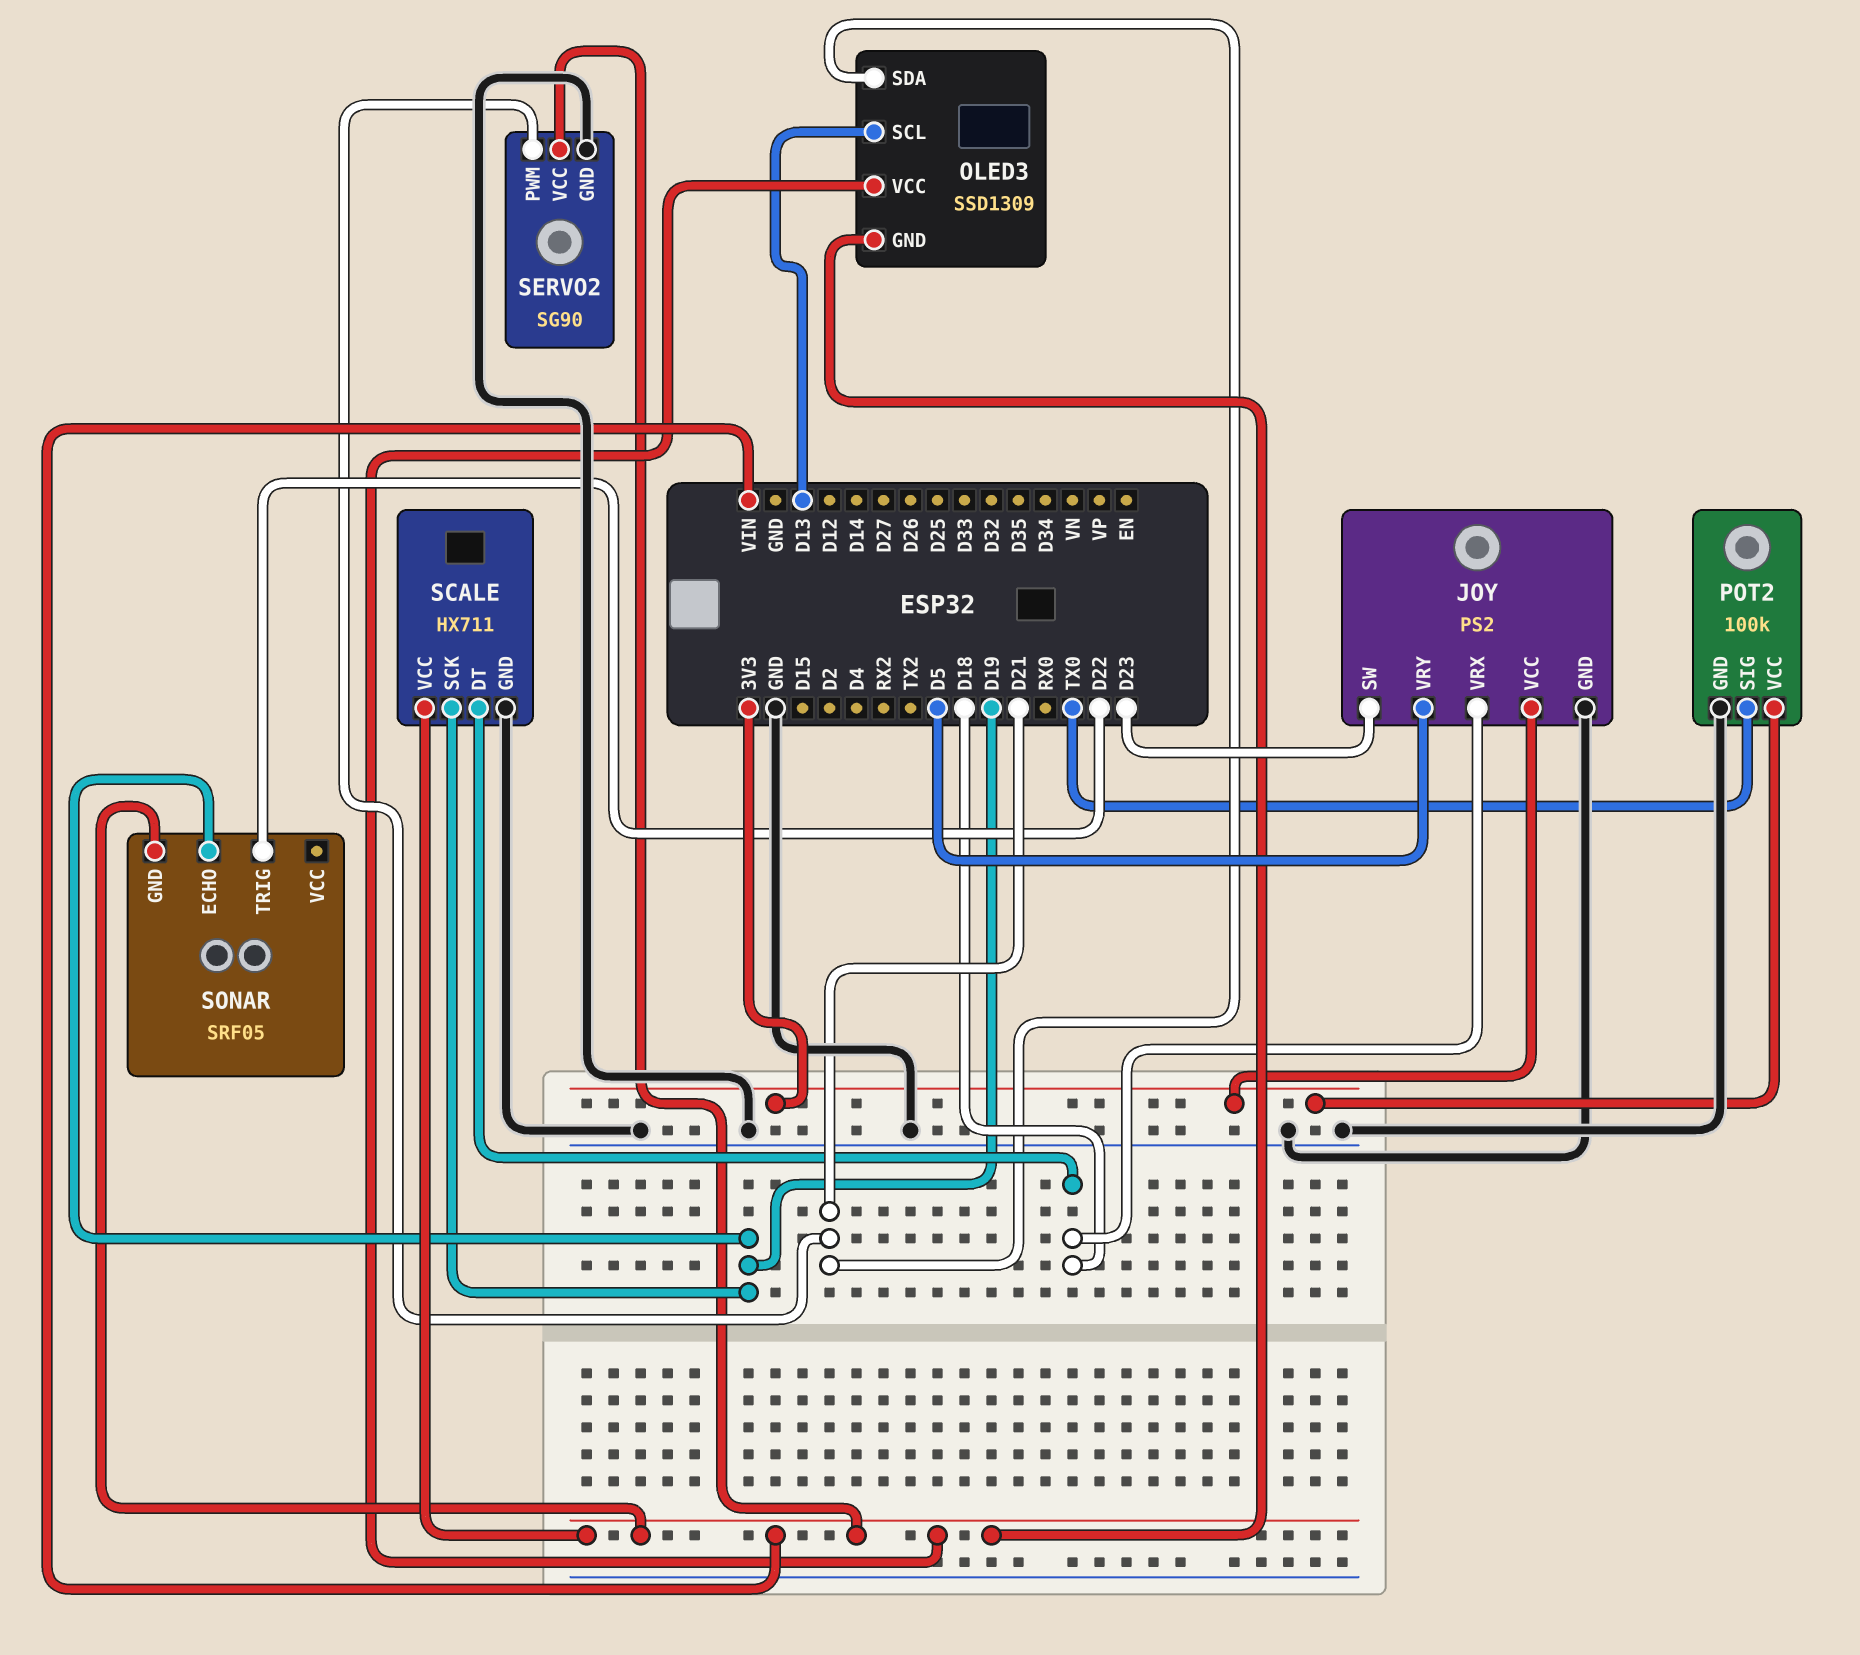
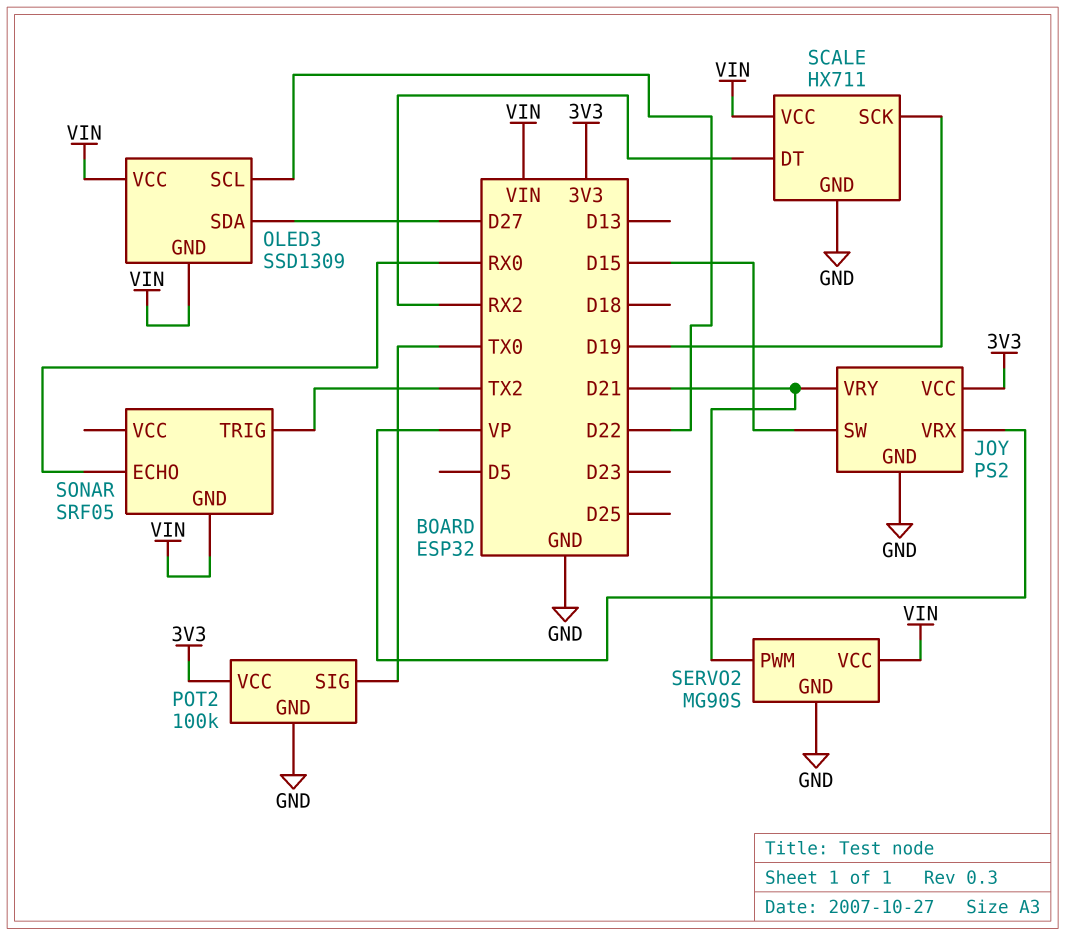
JOY pin SW: D23 -> D15
JOY pin VRX: D18 -> VP
JOY pin VRY: D5 -> D21
OLED3 pin SCL: D13 -> D22
OLED3 pin SDA: D21 -> D27
SCALE pin DT: D18 -> RX2
SERVO2: SG90 -> MG90S
SONAR pin ECHO: D19 -> RX0
SONAR pin TRIG: D22 -> TX2

